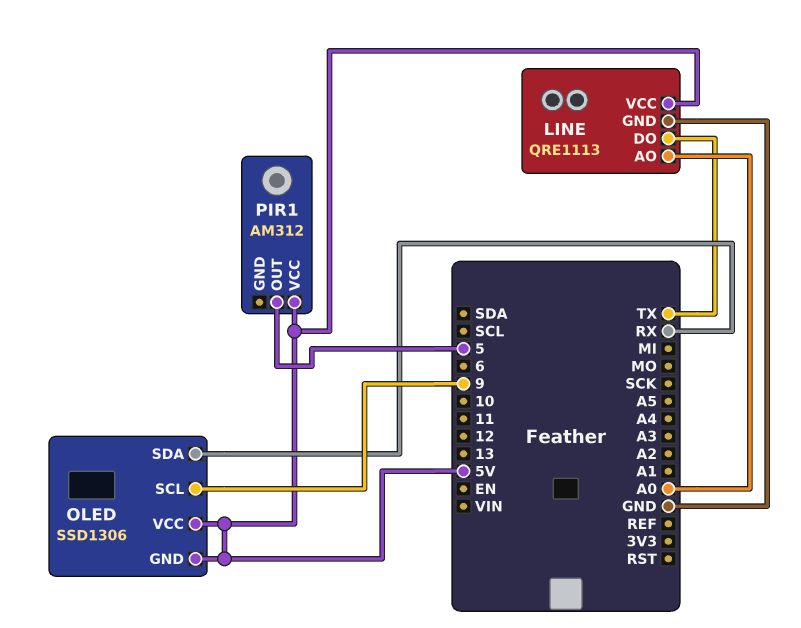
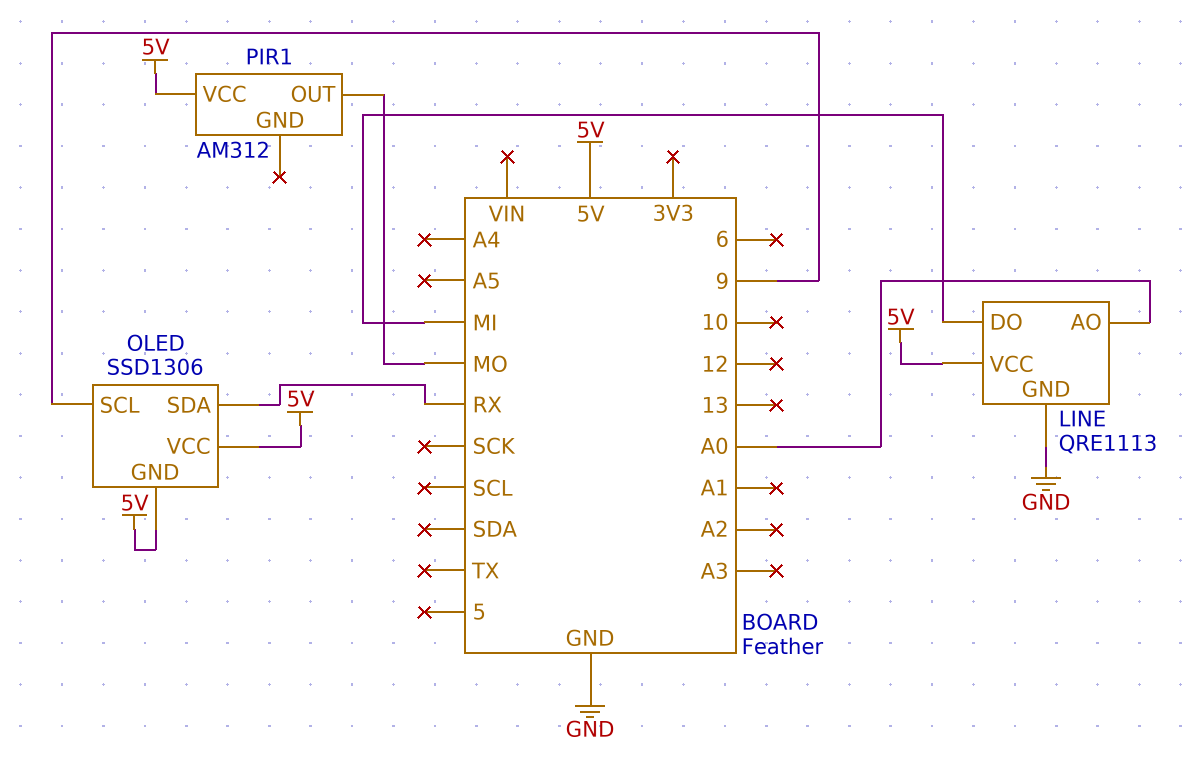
LINE pin DO: TX -> MI
PIR1 pin OUT: 5 -> MO

